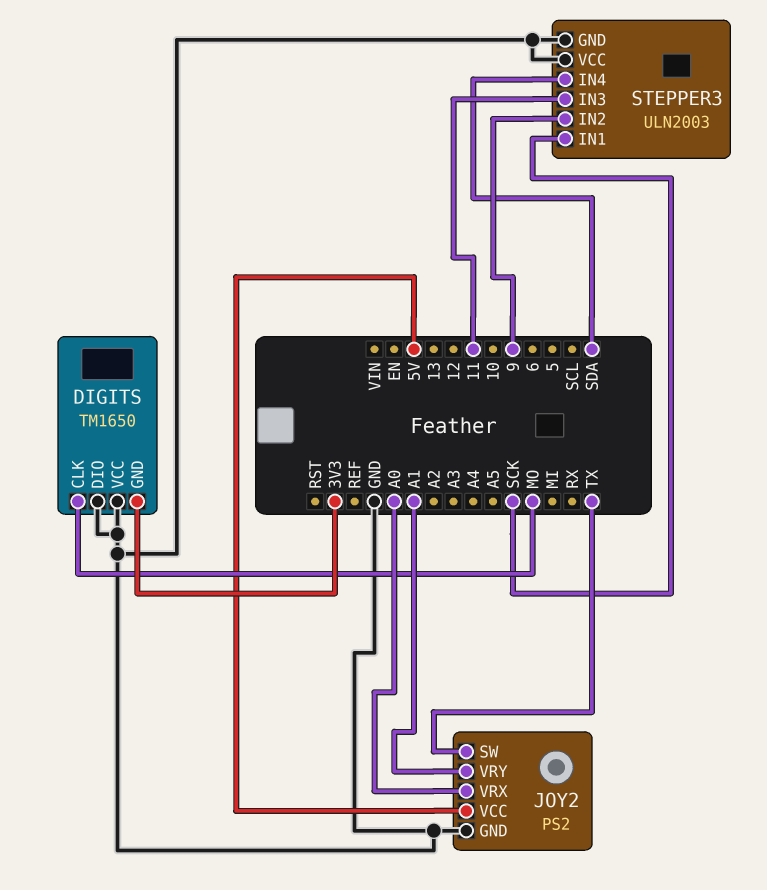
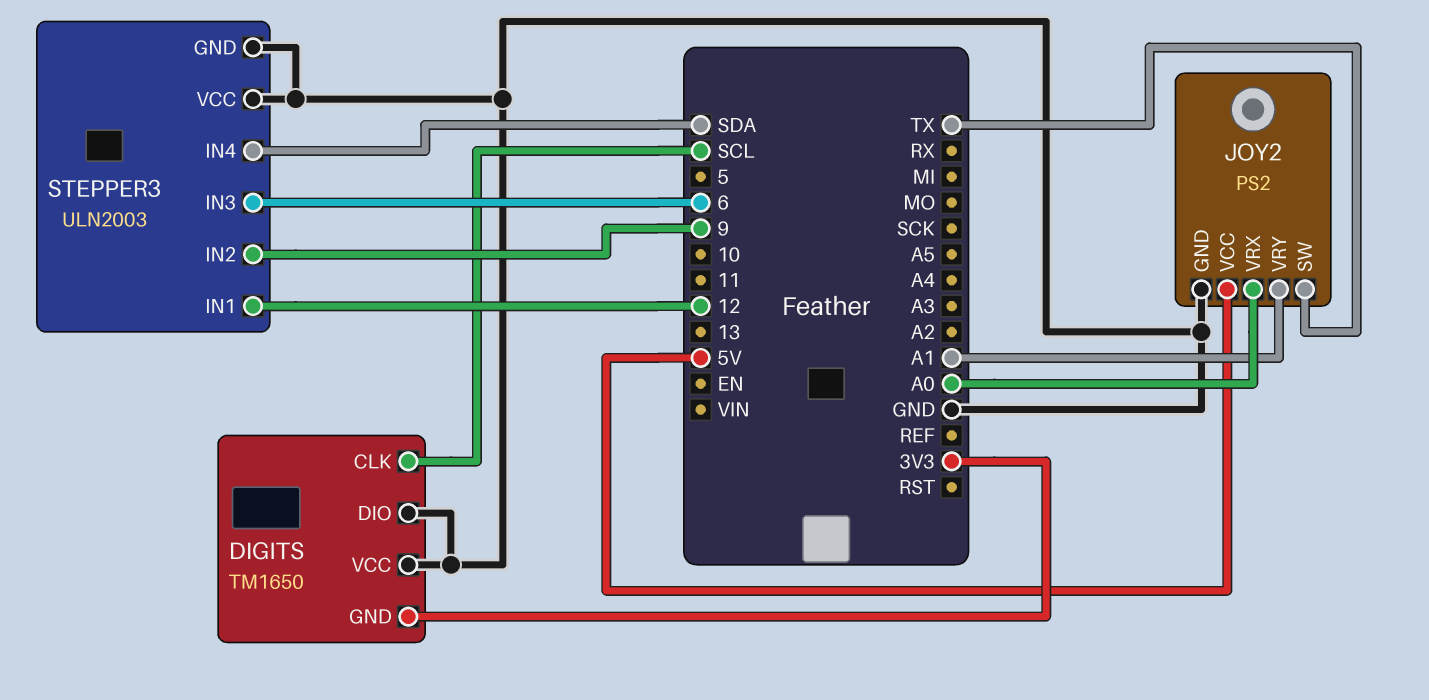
DIGITS pin CLK: MO -> SCL
STEPPER3 pin IN1: SCK -> 12
STEPPER3 pin IN3: 11 -> 6

